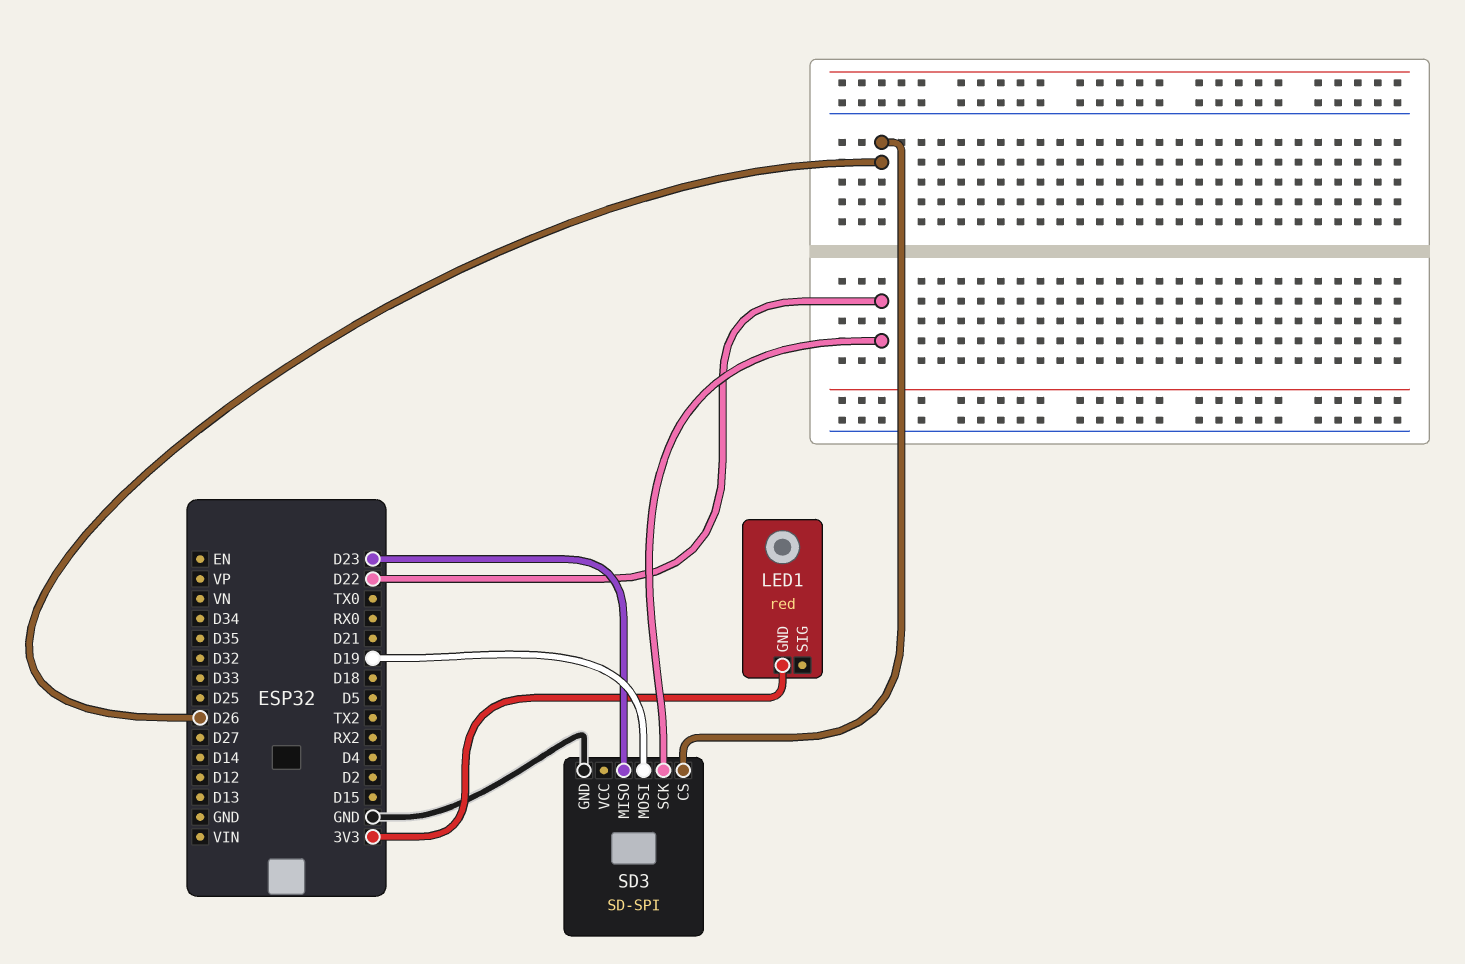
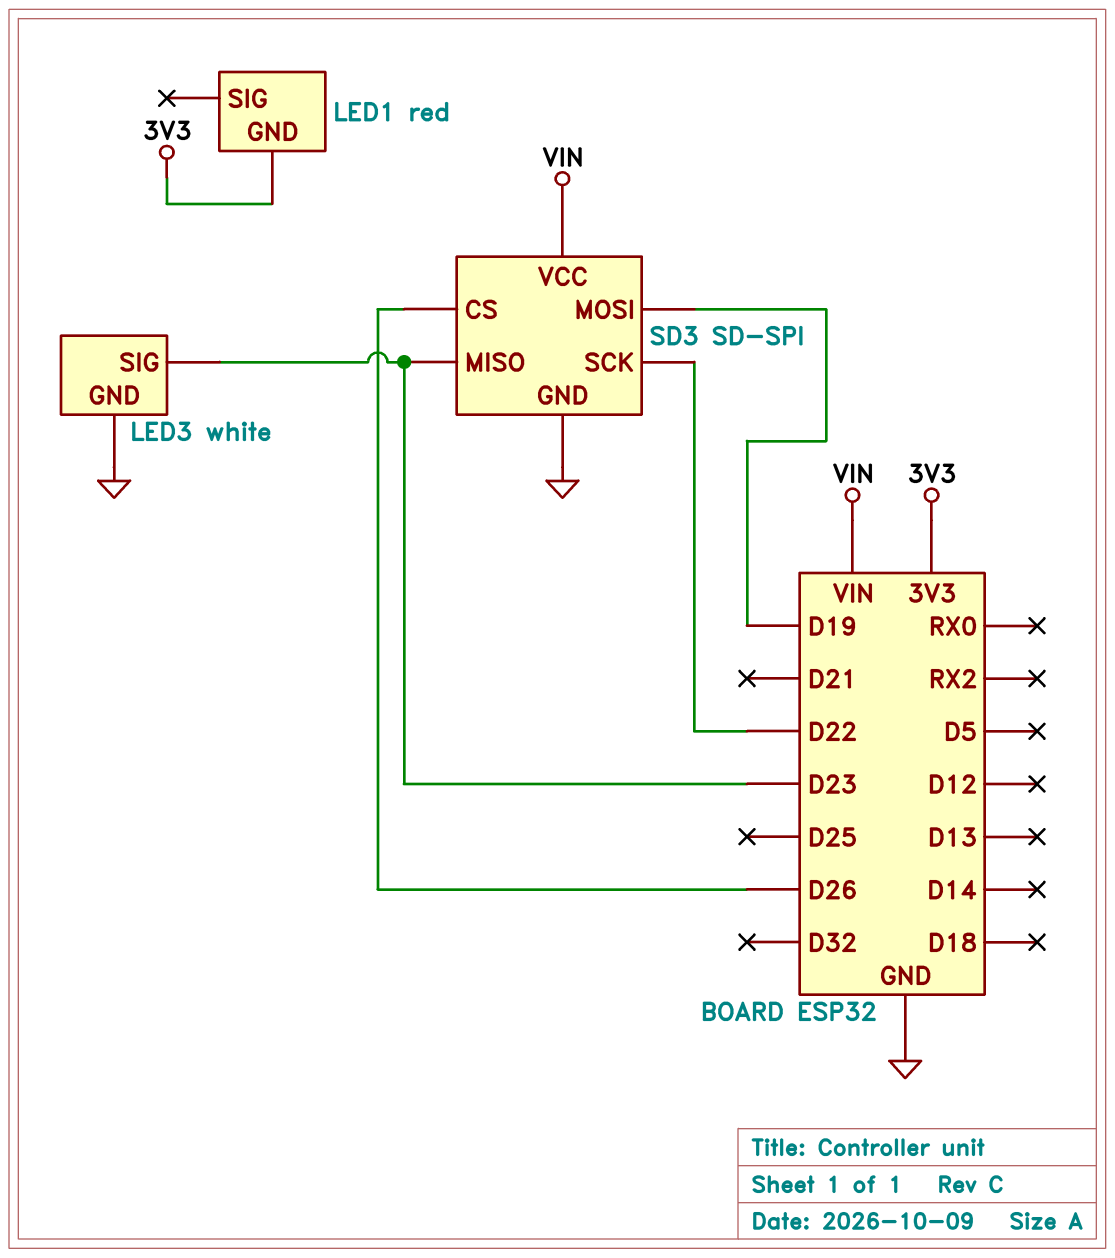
LED3: none -> white
LED3 pin GND: none -> GND
LED3 pin SIG: none -> D23
SD3 pin VCC: none -> VIN

